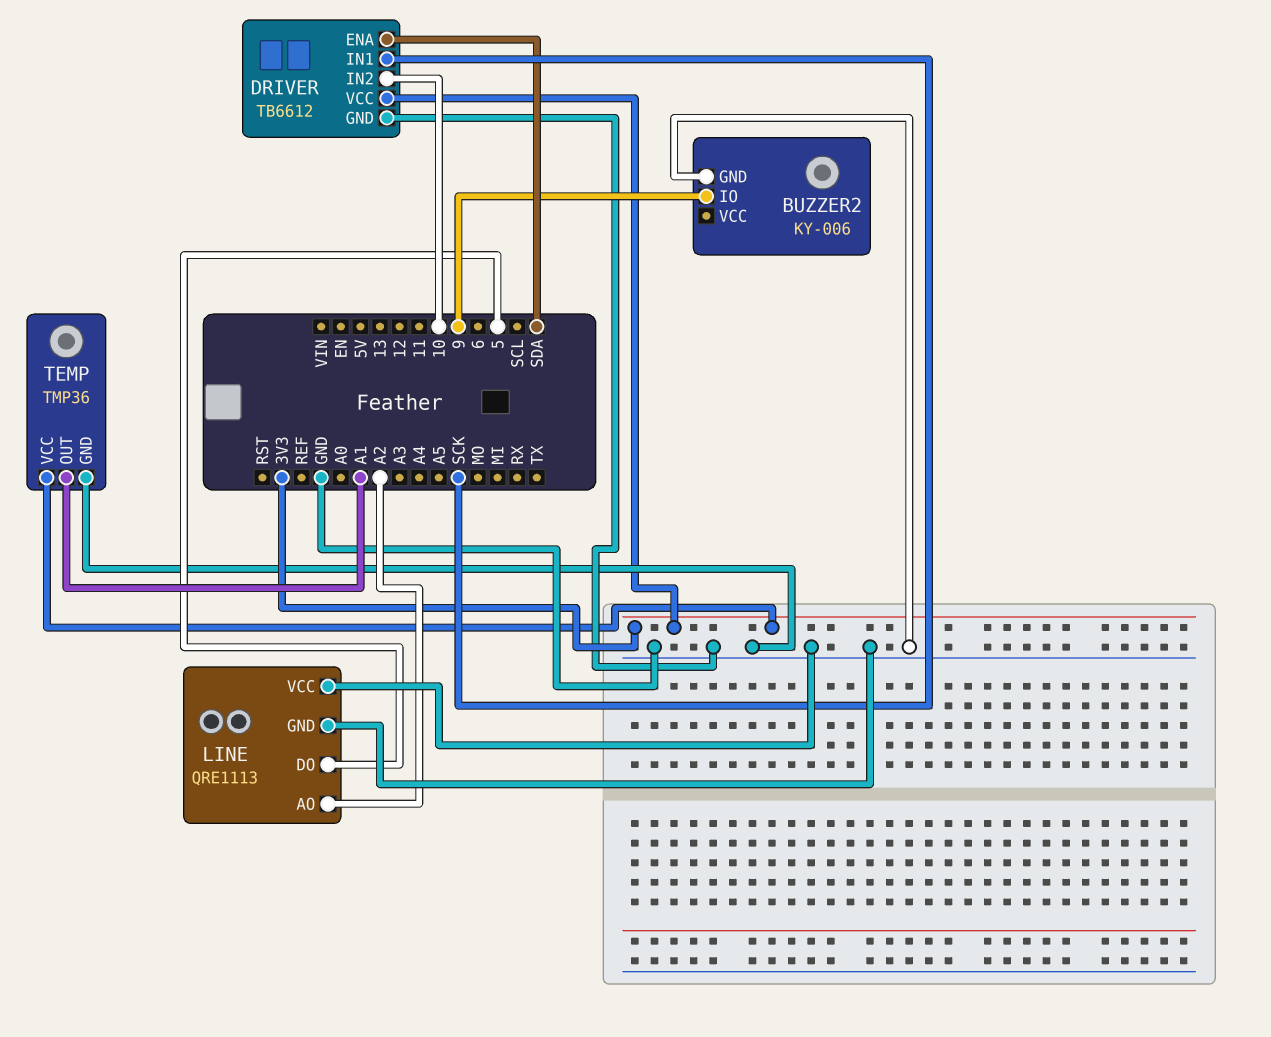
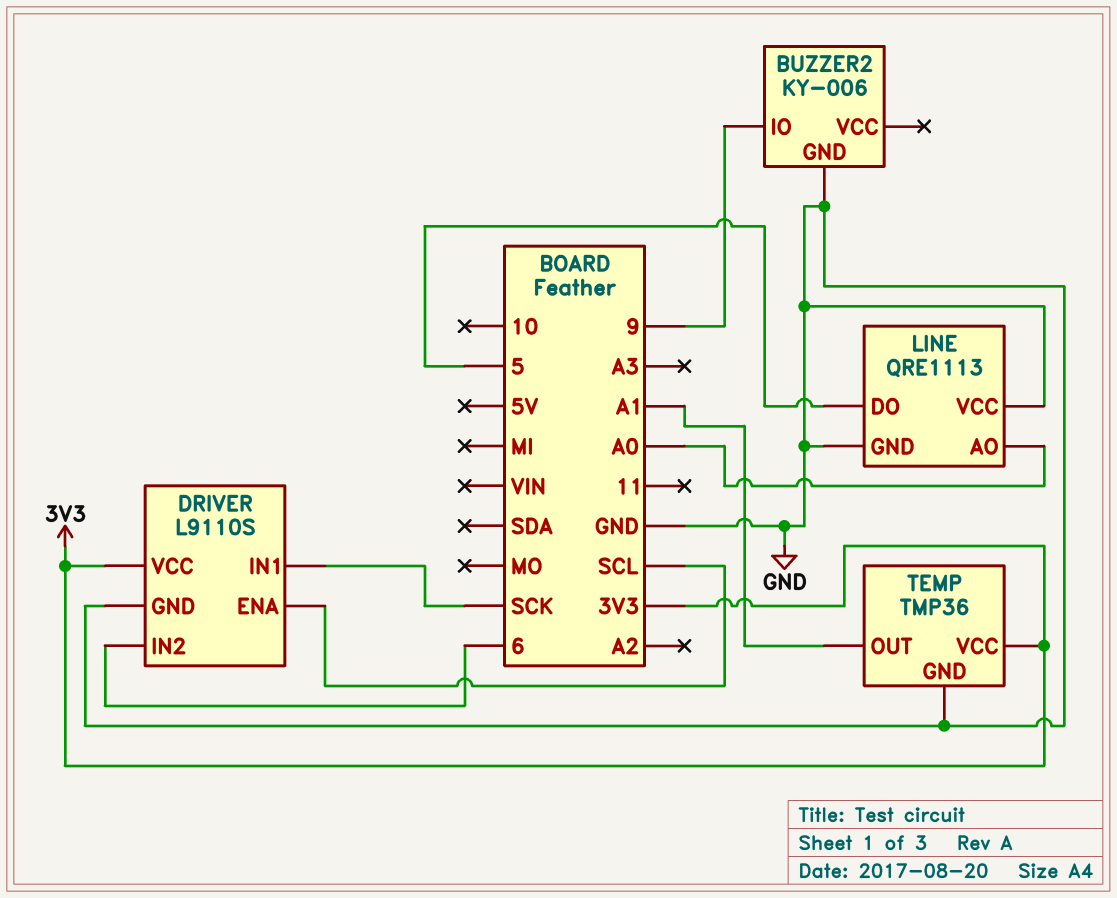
DRIVER: TB6612 -> L9110S
DRIVER pin ENA: SDA -> SCL
DRIVER pin IN2: 10 -> 6
LINE pin AO: A2 -> A0

